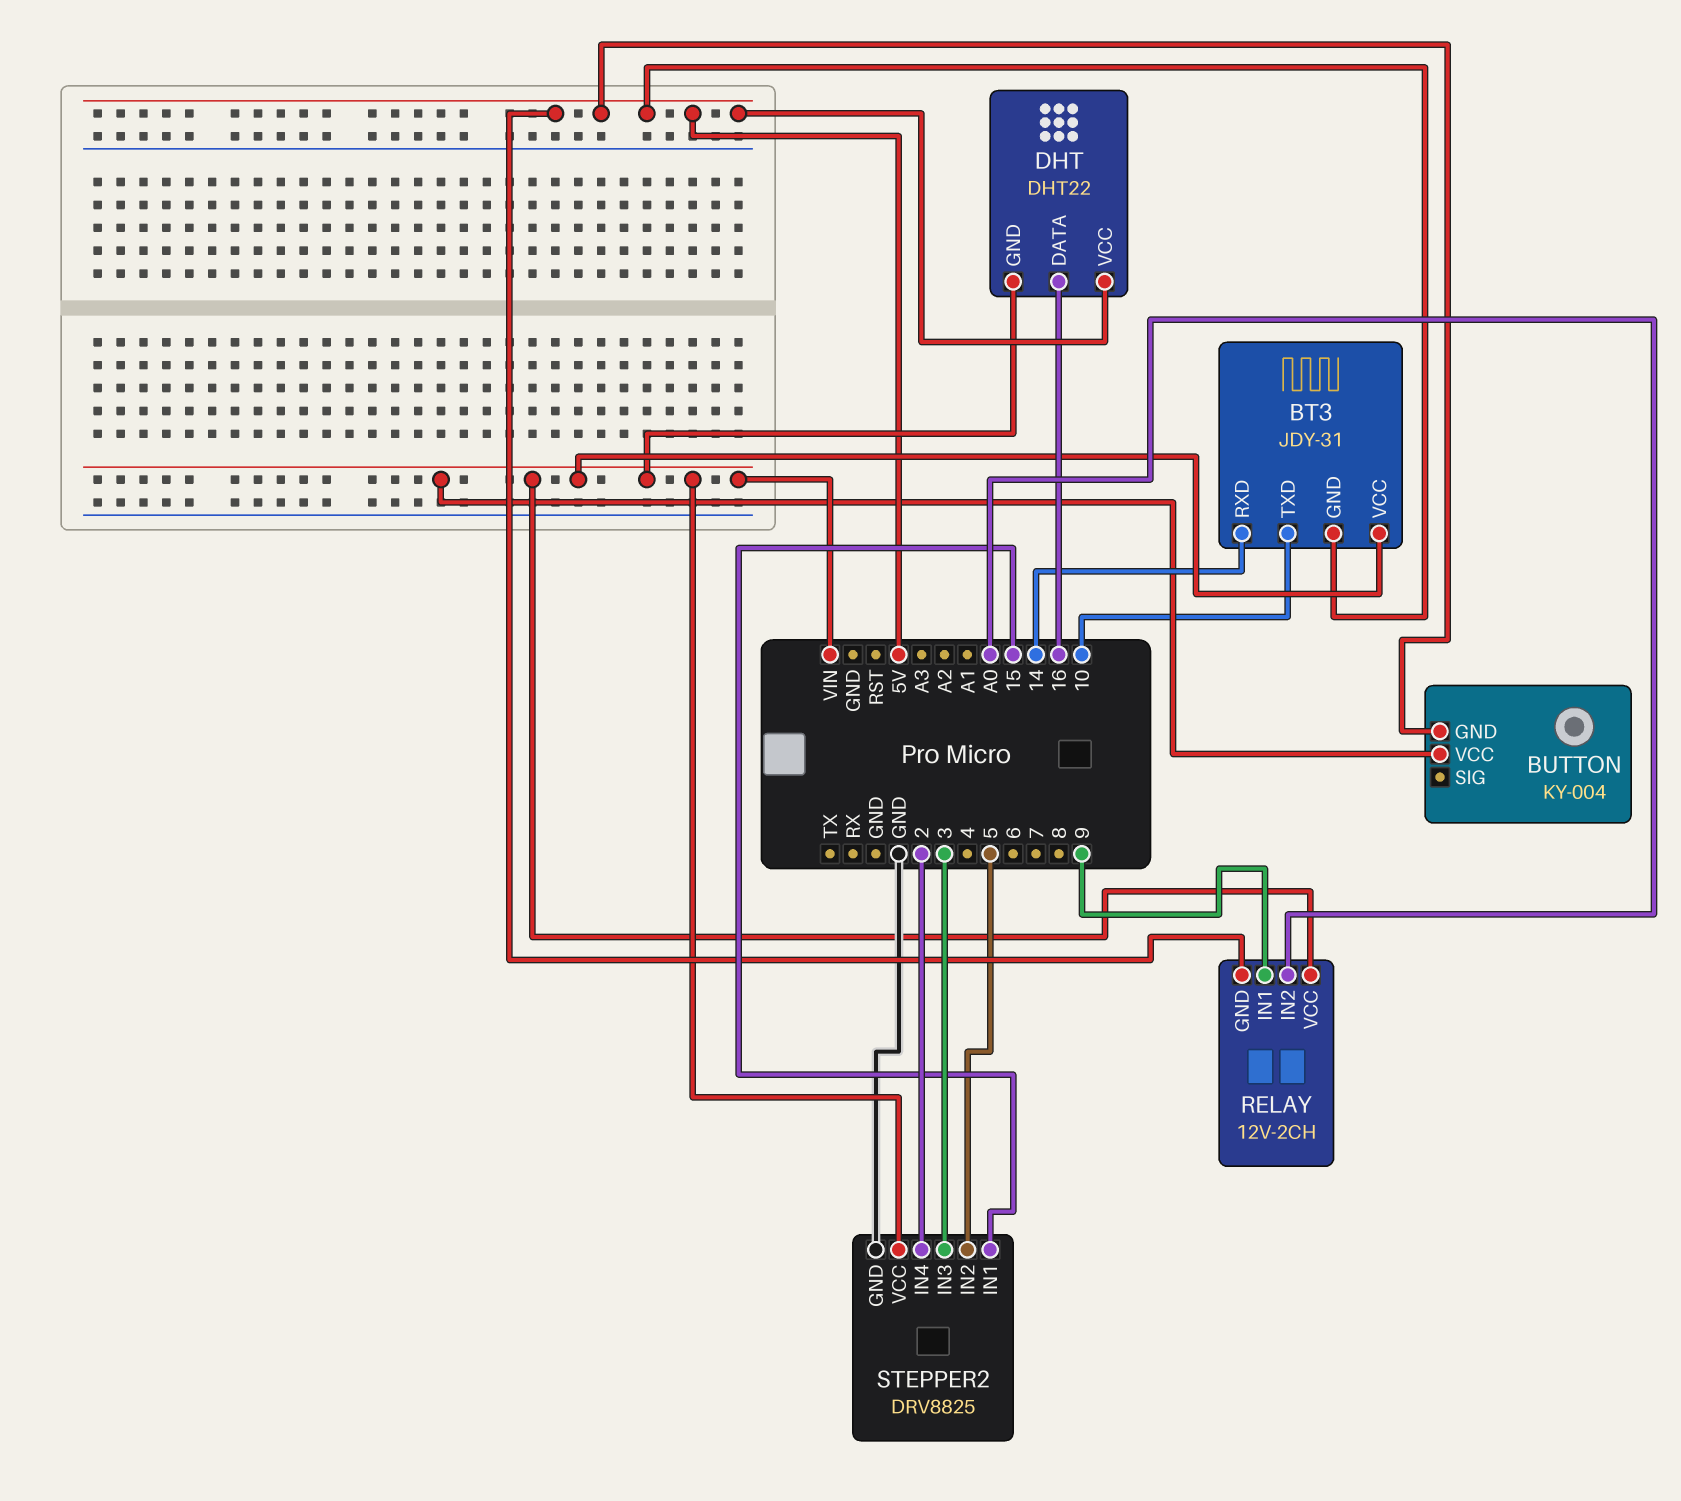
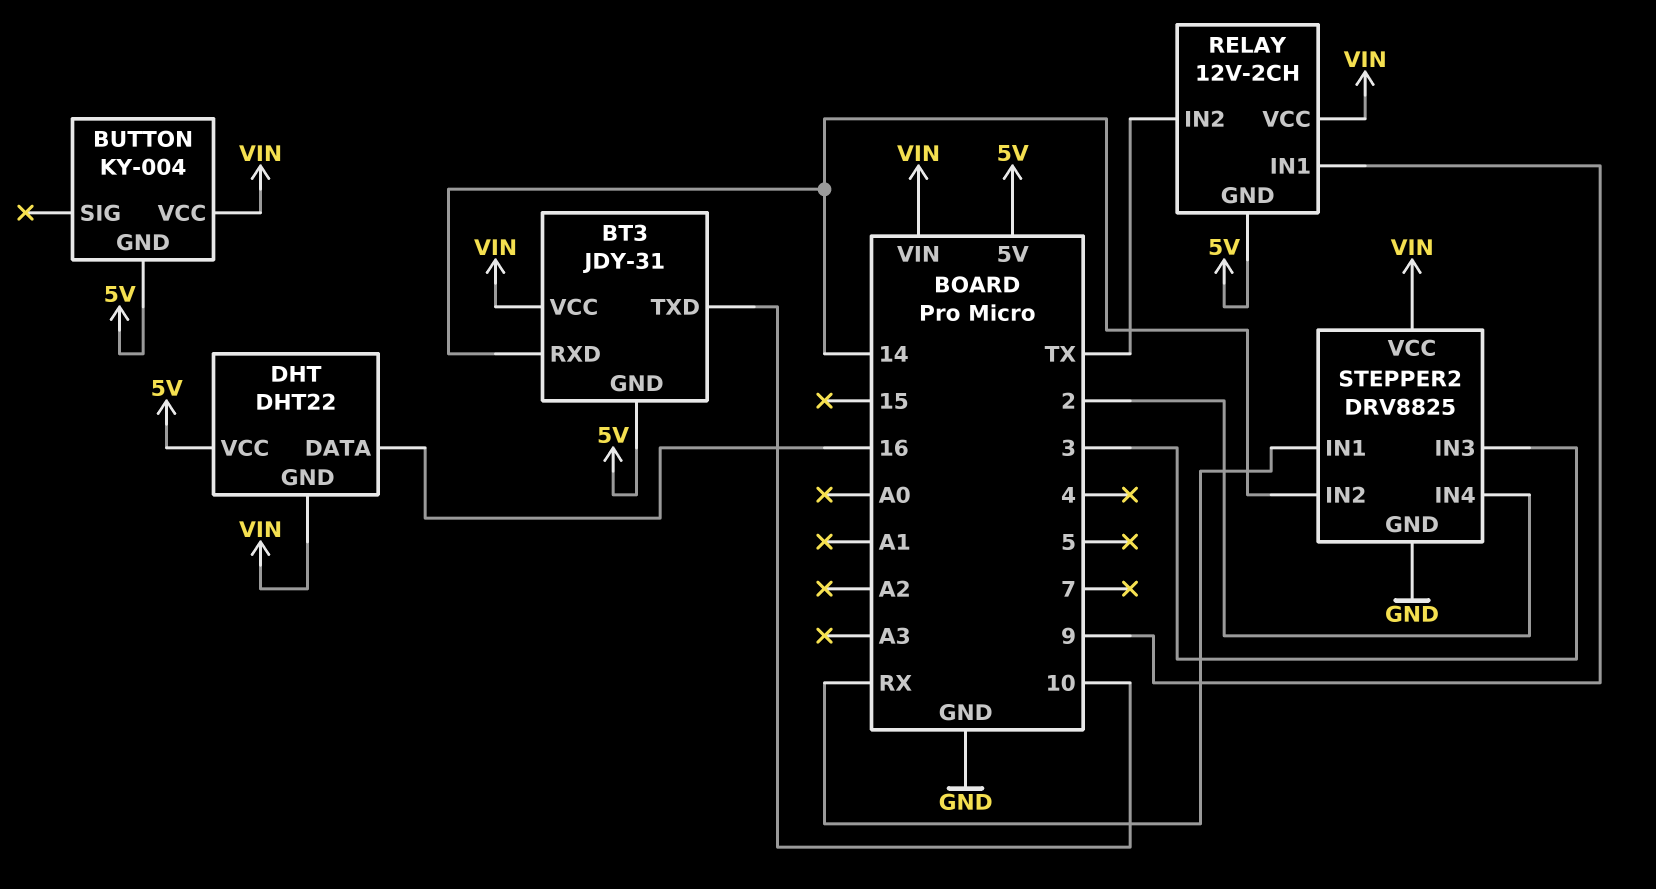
RELAY pin IN2: A0 -> TX
STEPPER2 pin IN1: 15 -> RX
STEPPER2 pin IN2: 5 -> 14

